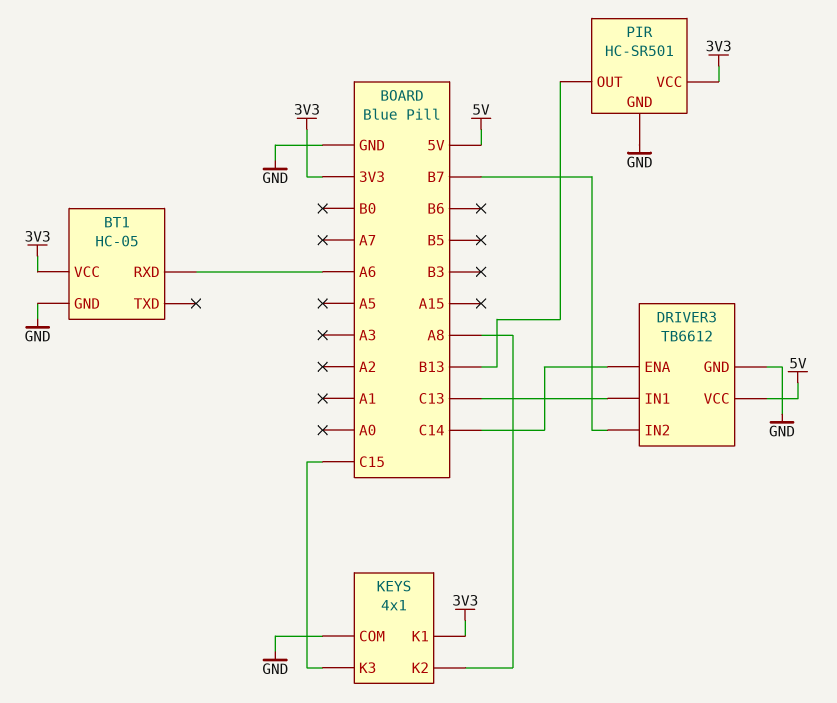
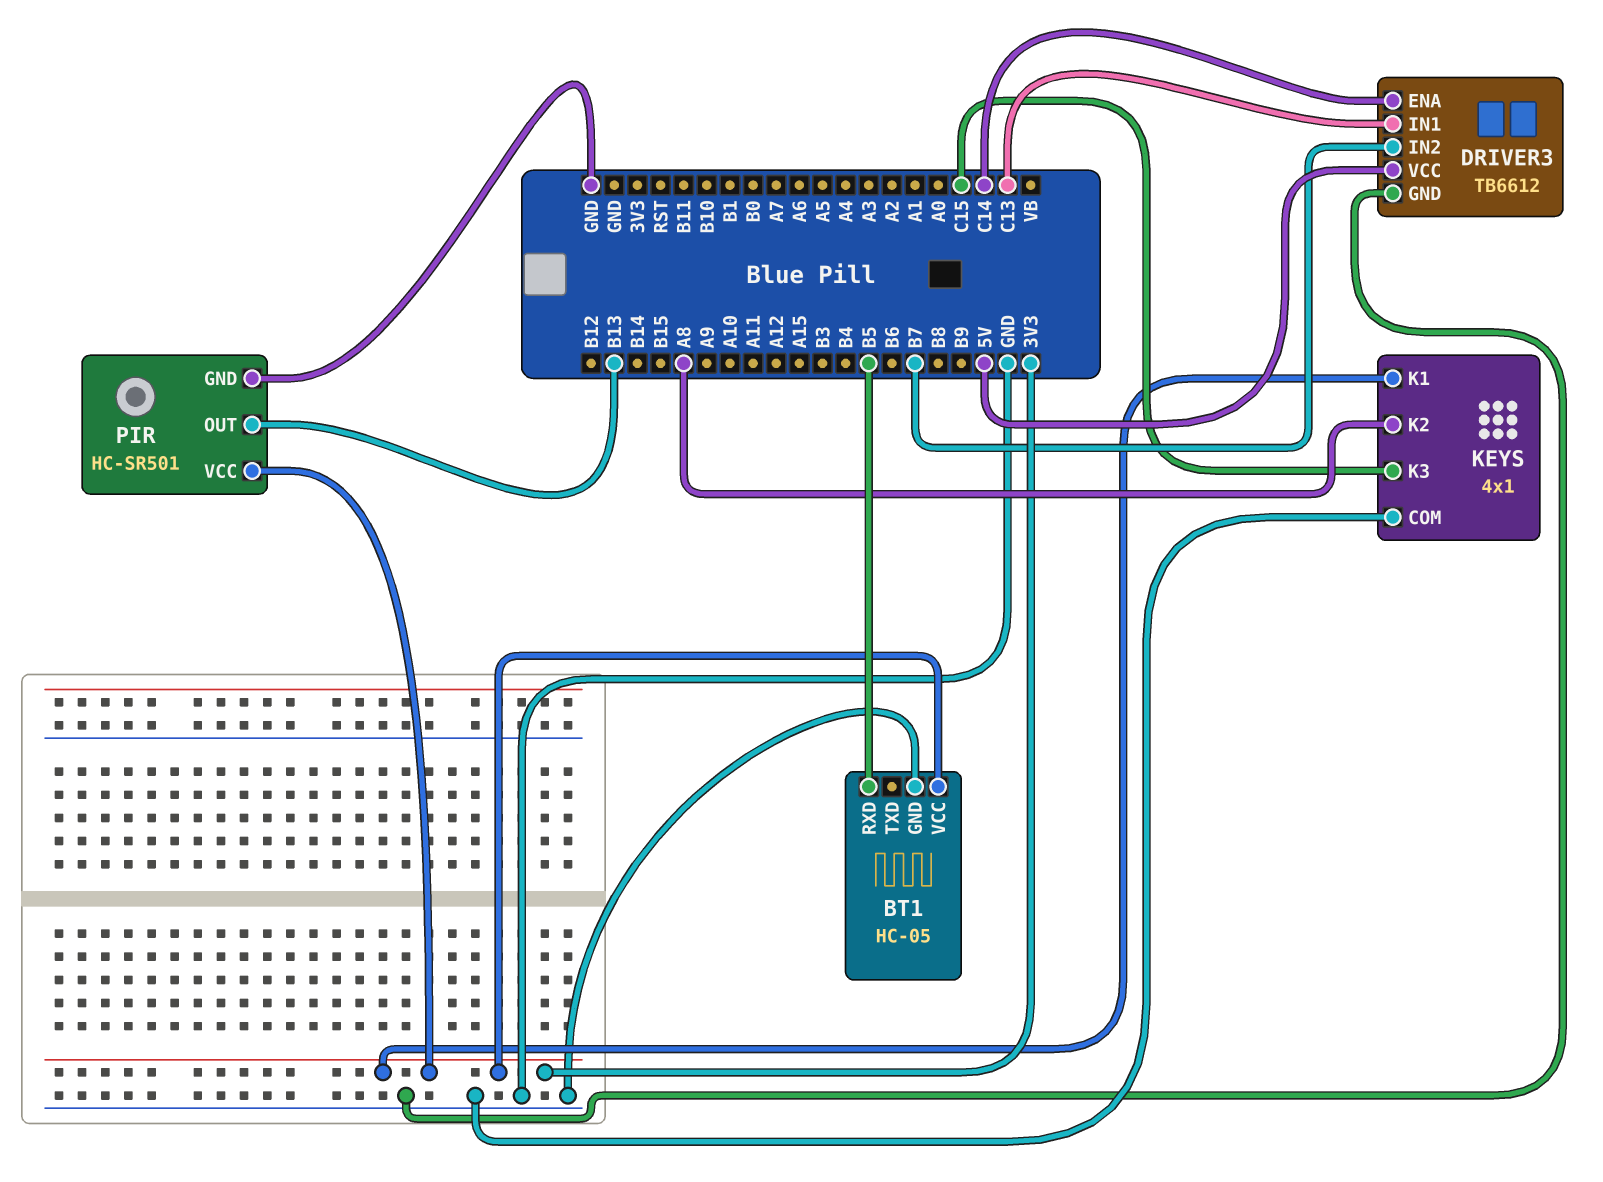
BT1 pin RXD: A6 -> B5

